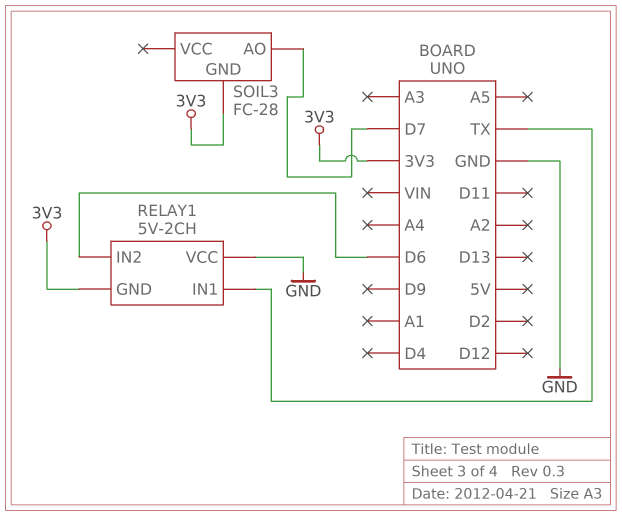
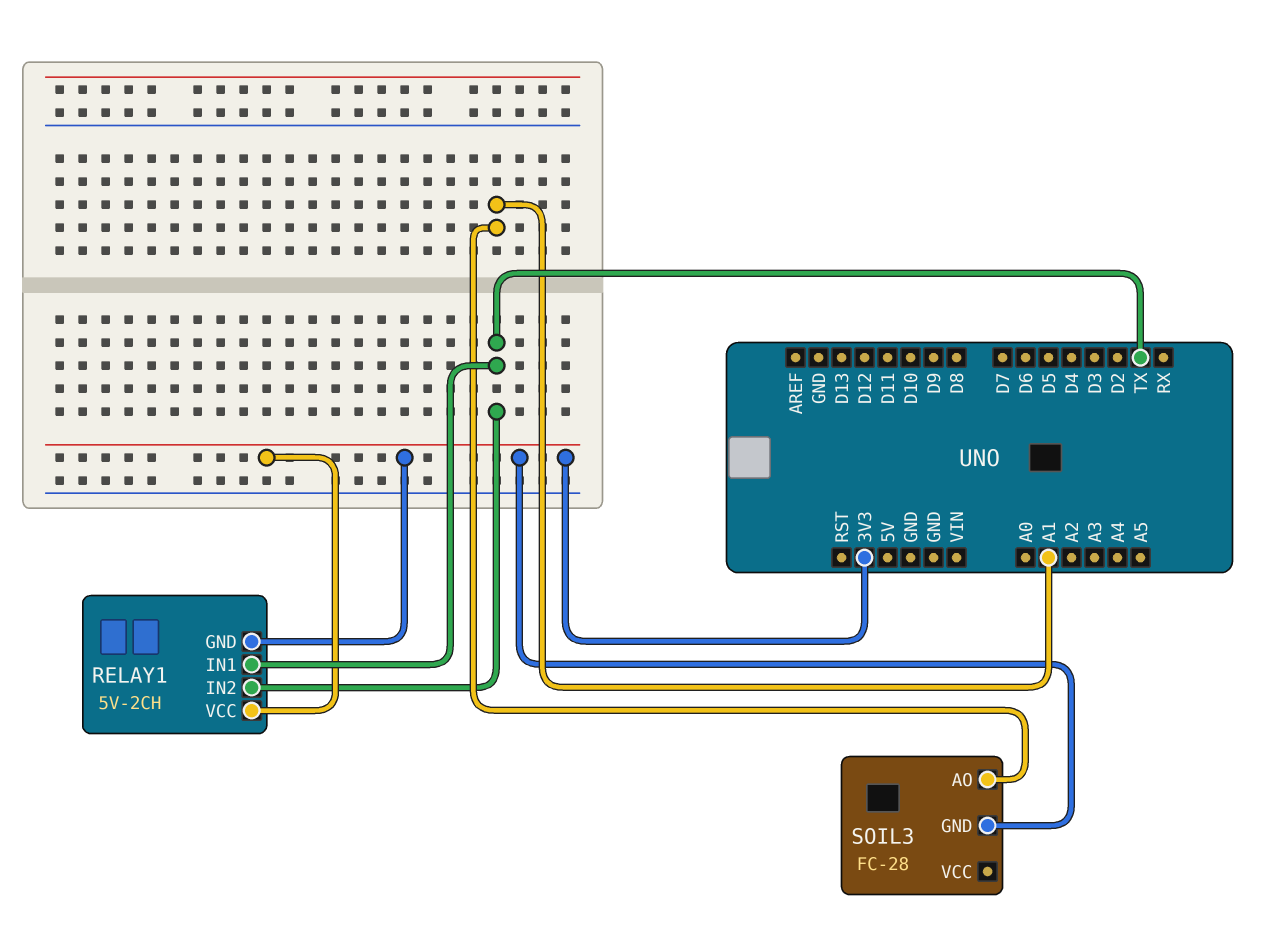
RELAY1 pin IN2: D6 -> TX
RELAY1 pin VCC: GND -> 3V3
SOIL3 pin AO: D7 -> A1

